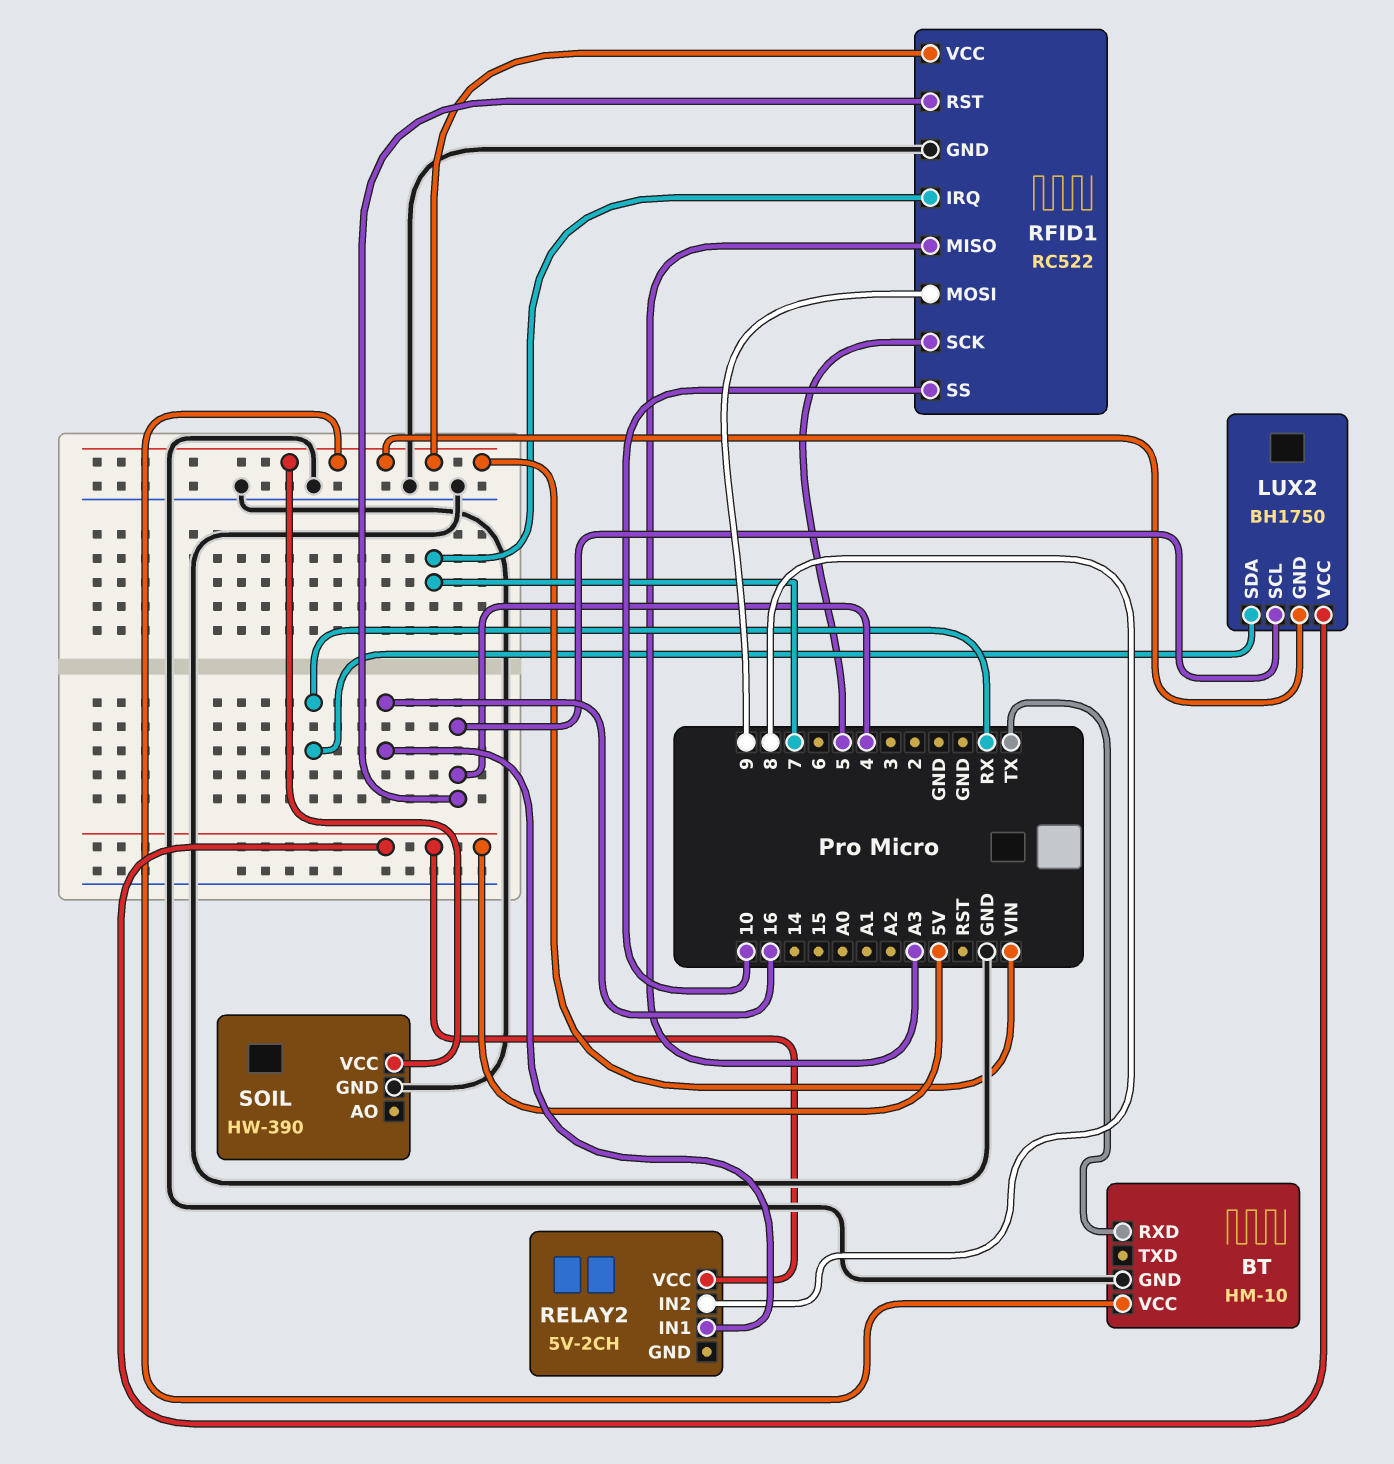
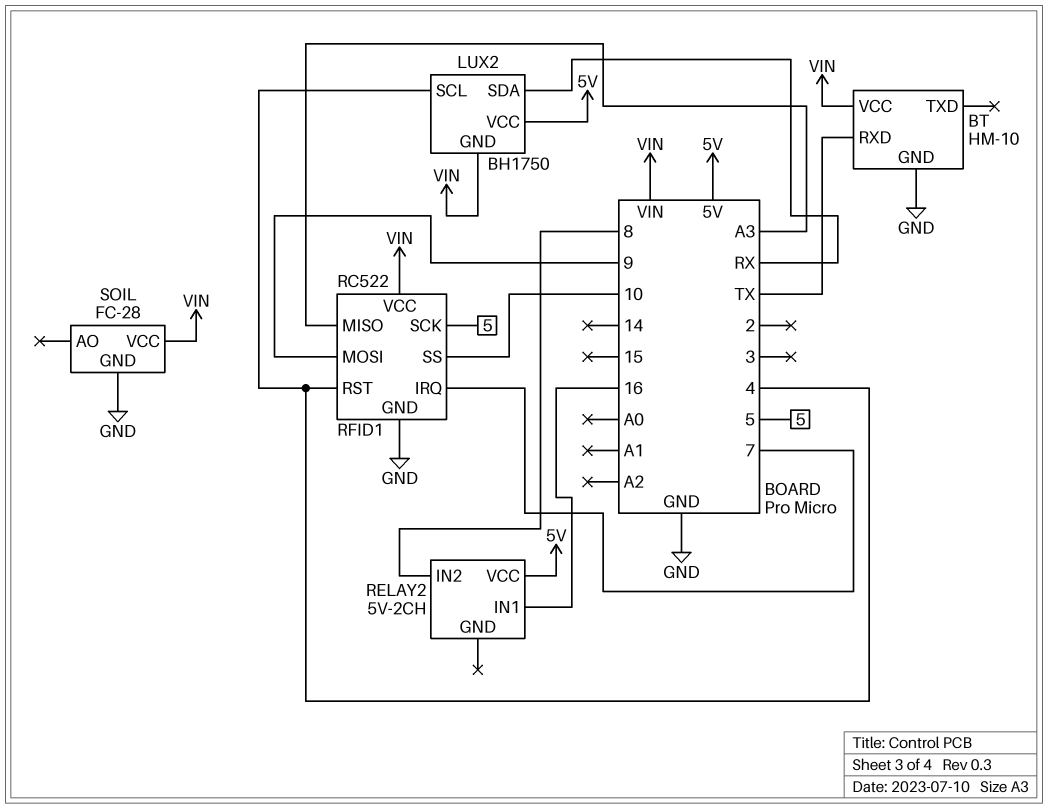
SOIL: HW-390 -> FC-28

